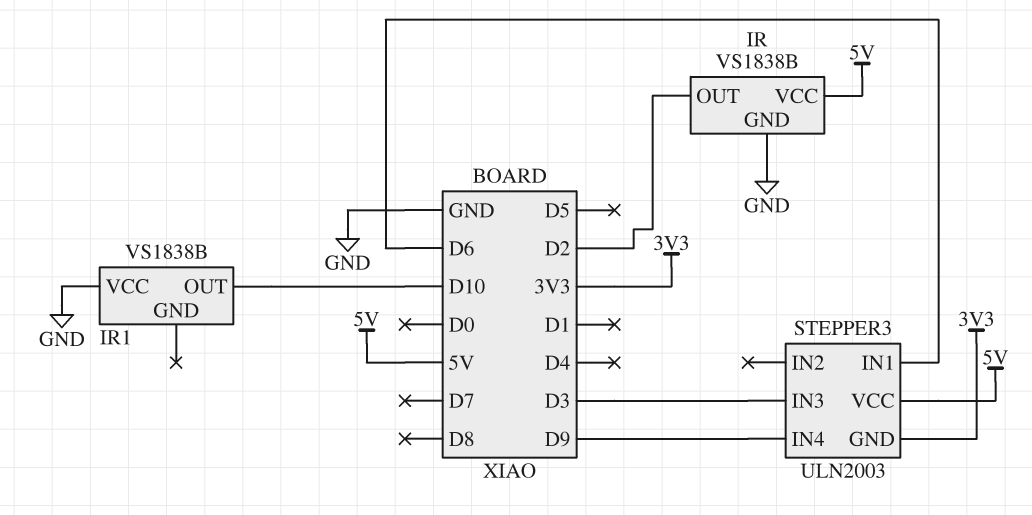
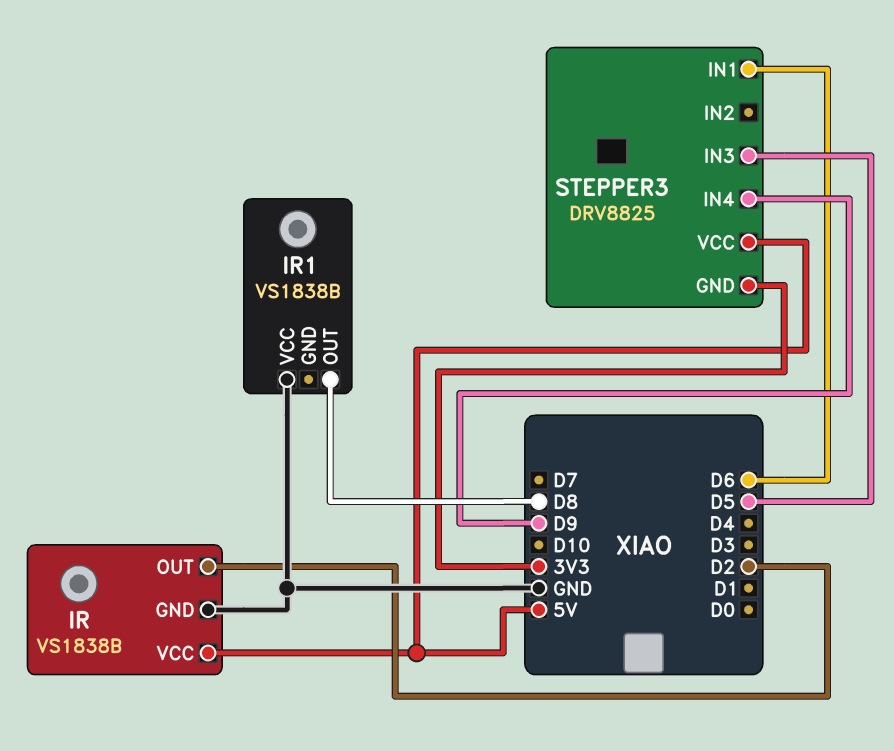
IR1 pin OUT: D10 -> D8
STEPPER3: ULN2003 -> DRV8825
STEPPER3 pin IN3: D3 -> D5

